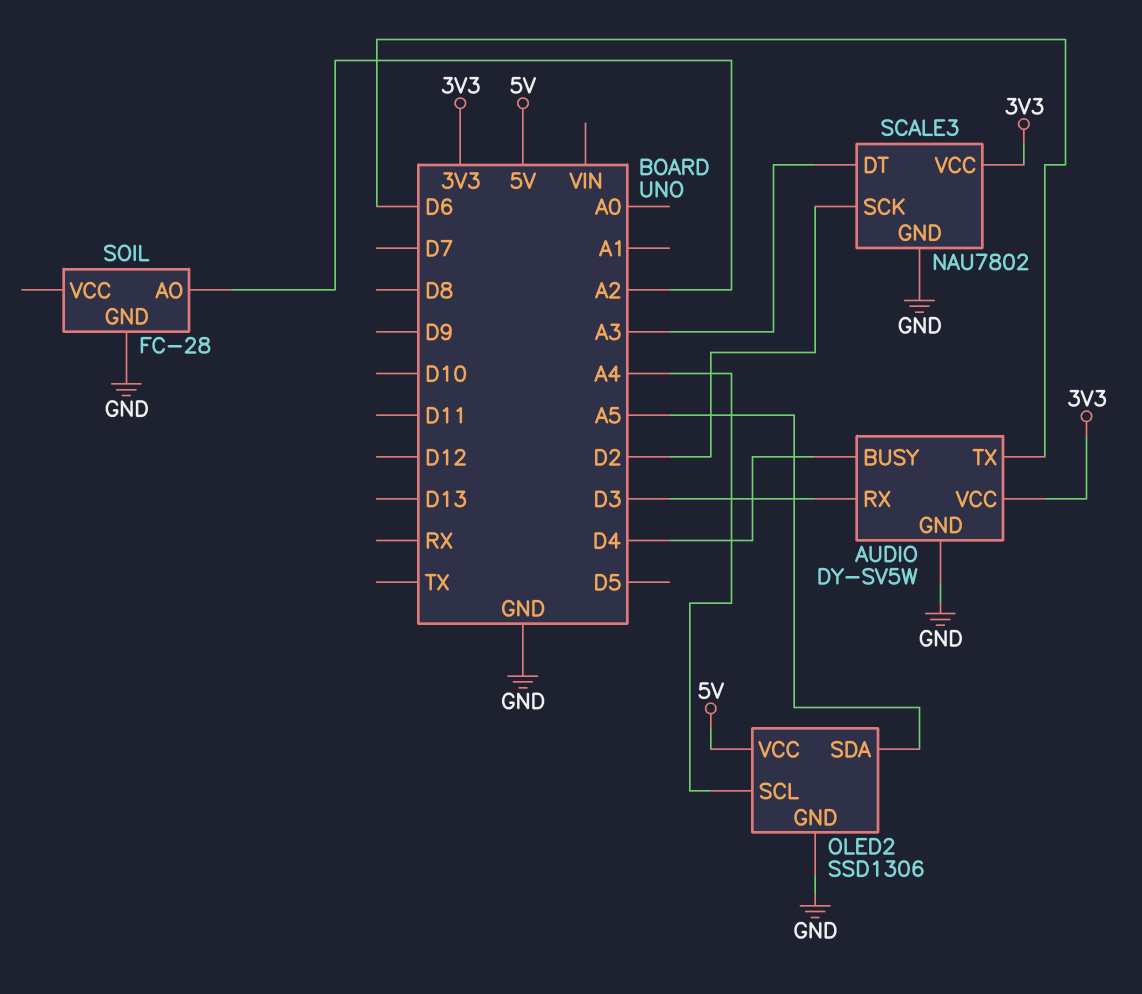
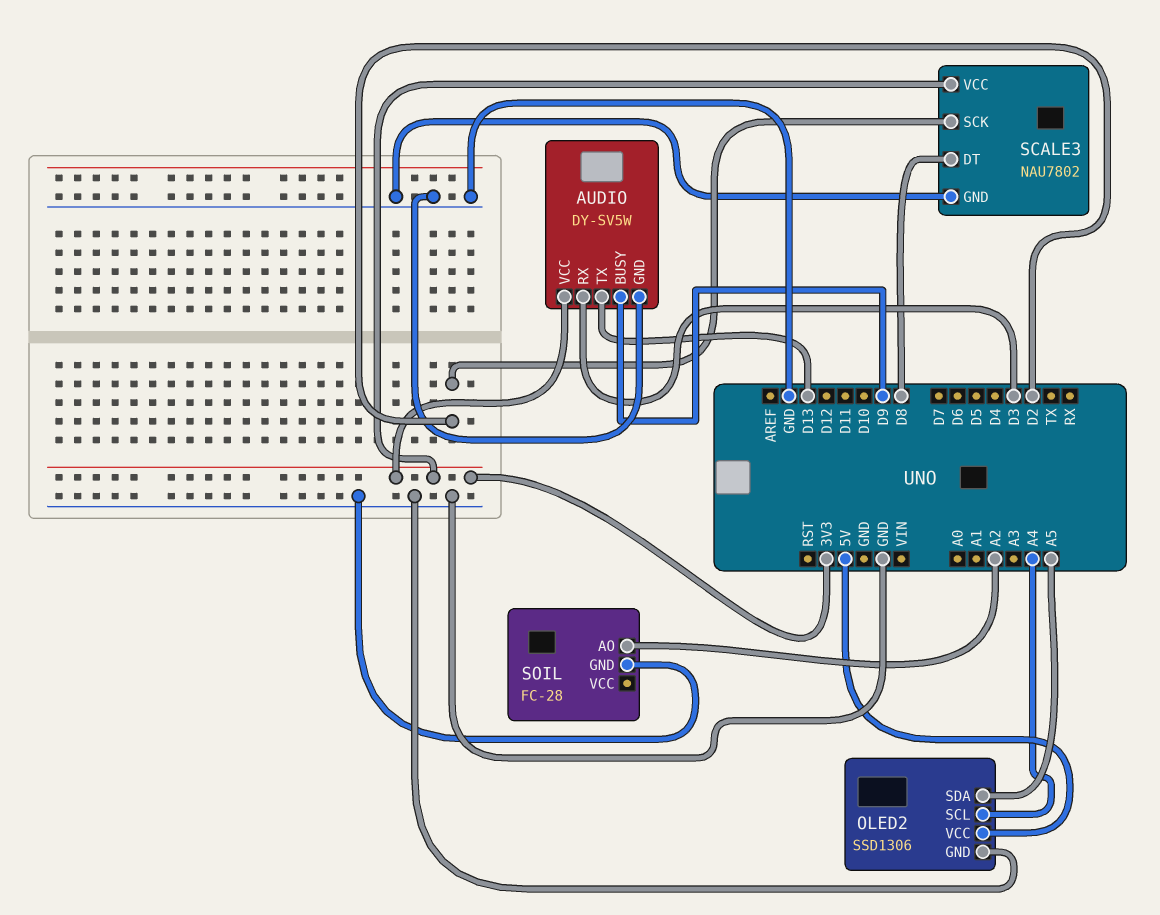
AUDIO pin BUSY: D4 -> D9
AUDIO pin TX: D6 -> D13
SCALE3 pin DT: A3 -> D8

